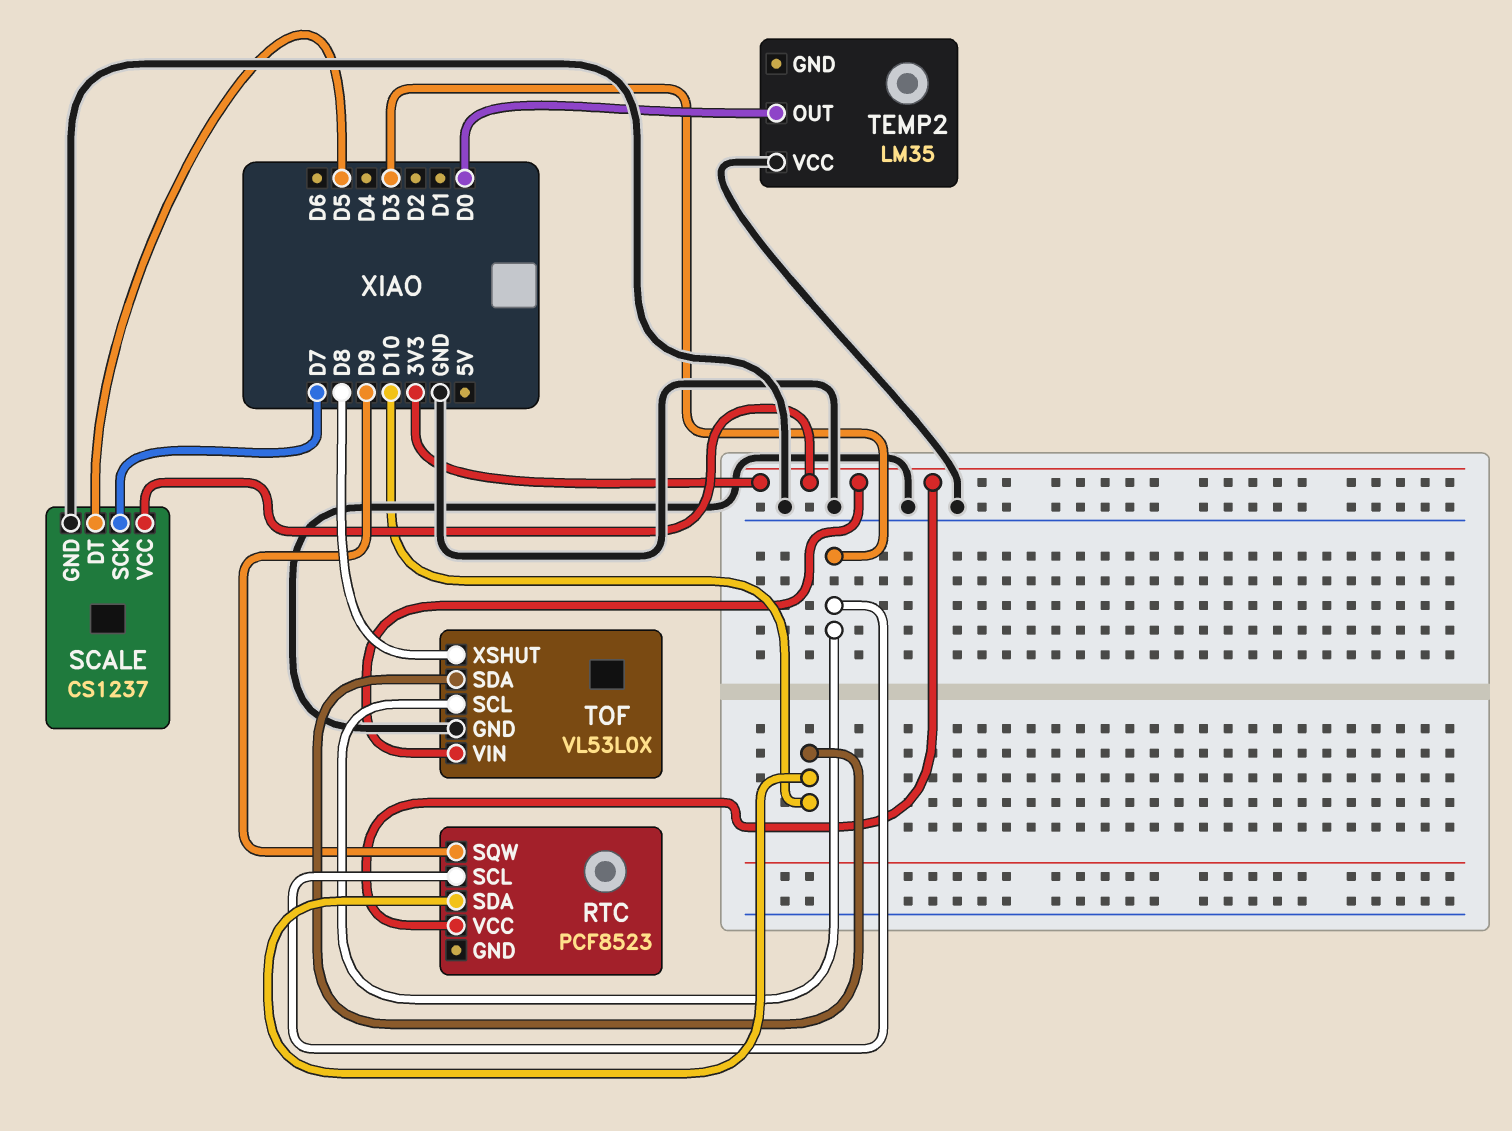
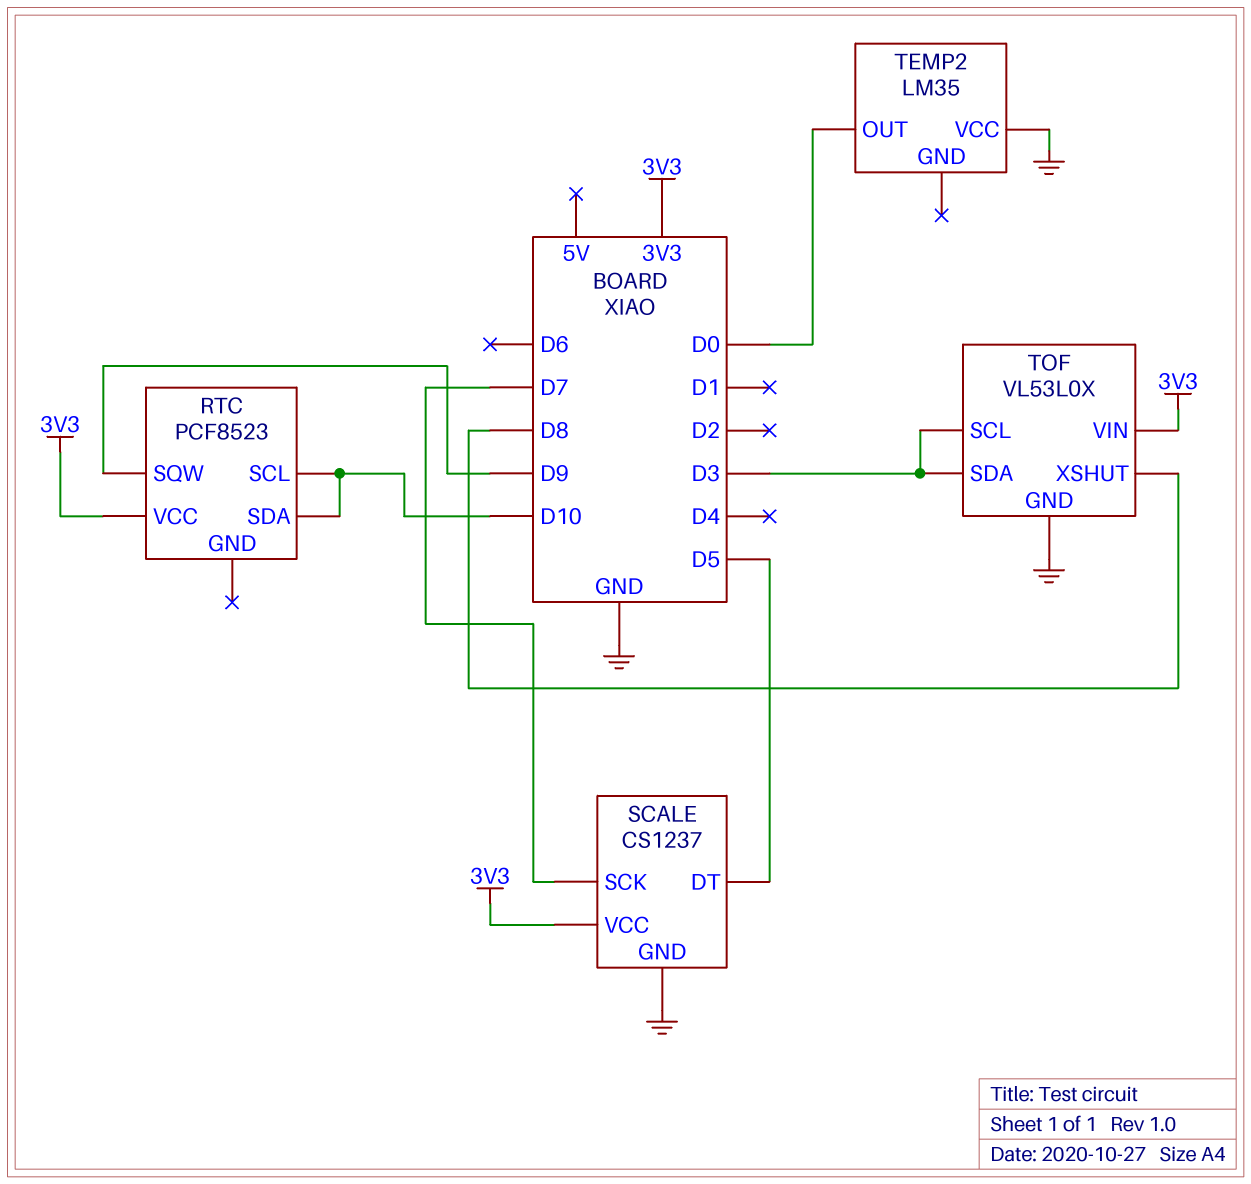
RTC pin SCL: D3 -> D10
TOF pin SDA: D10 -> D3

